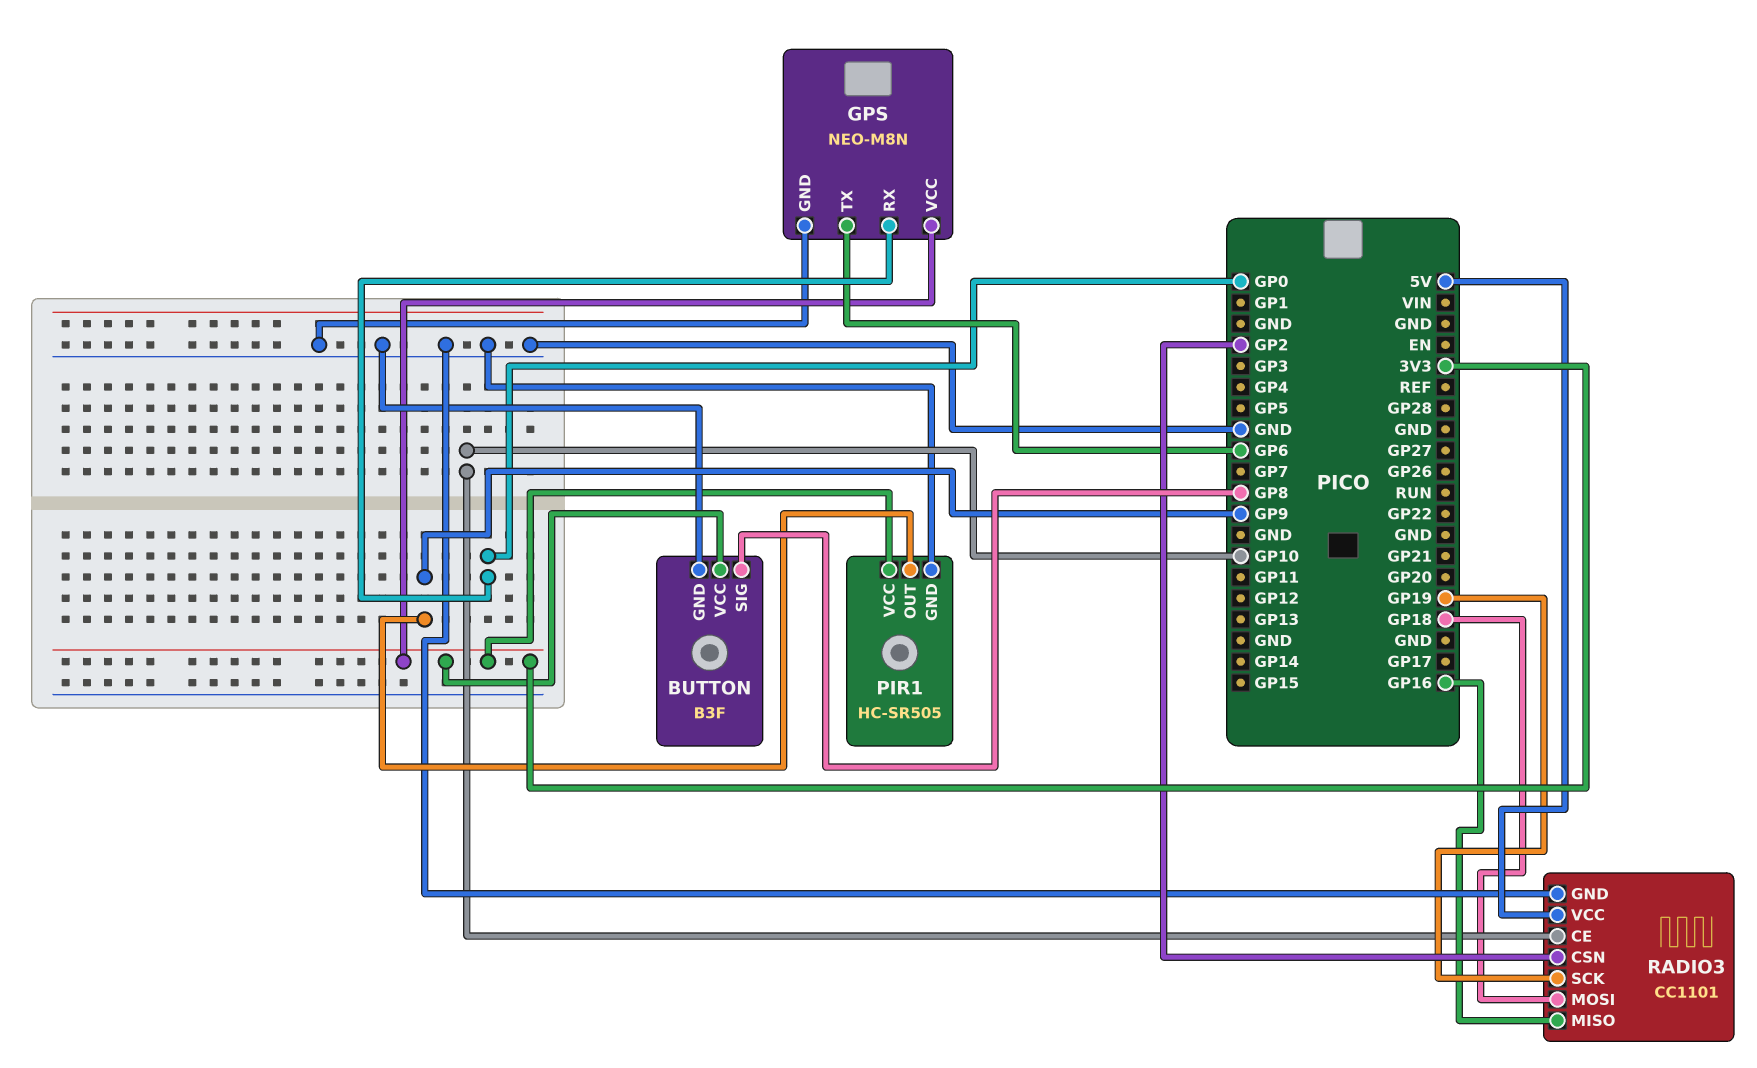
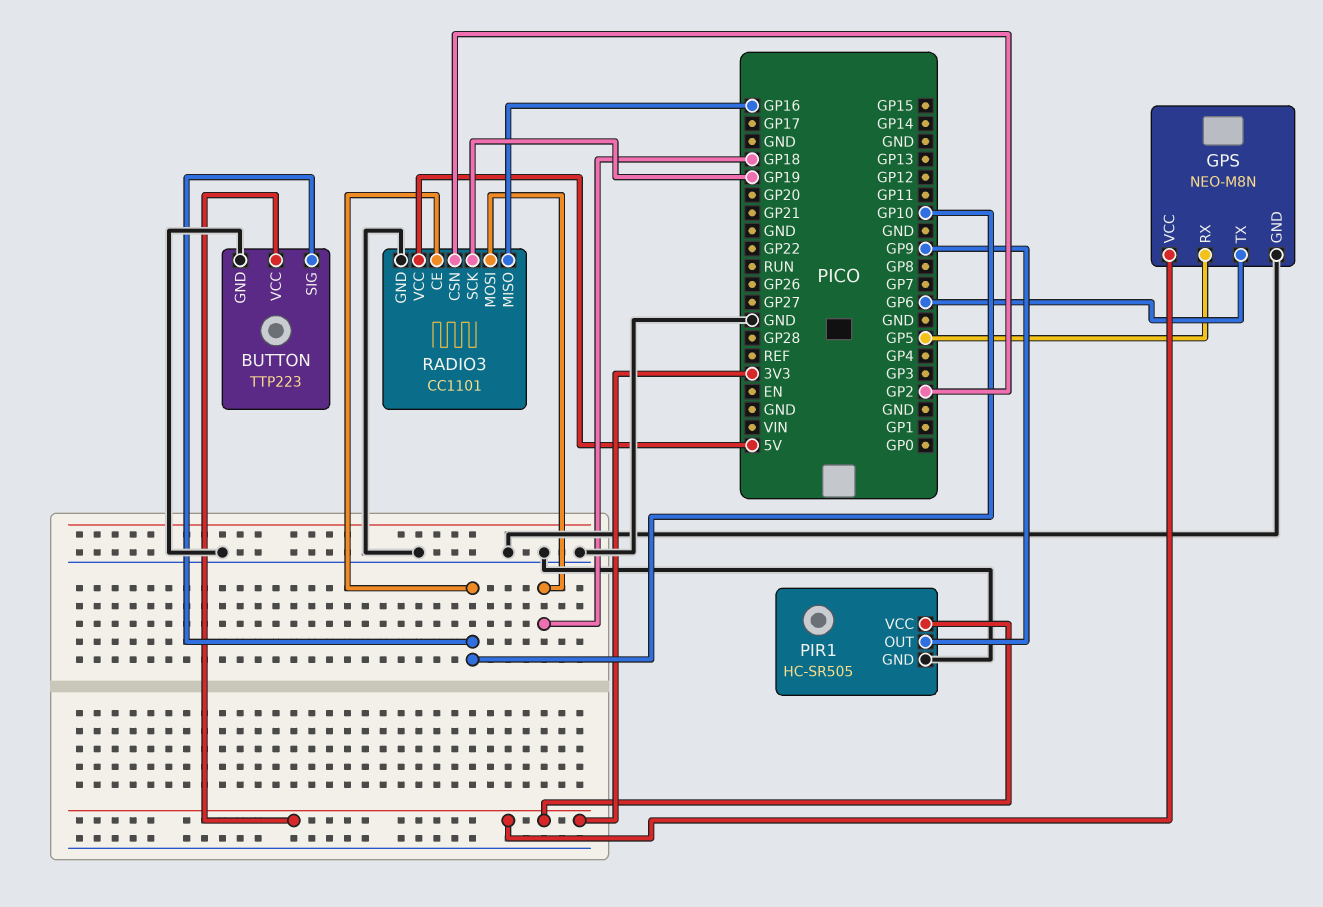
BUTTON: B3F -> TTP223
BUTTON pin SIG: GP8 -> GP10
GPS pin RX: GP0 -> GP5

